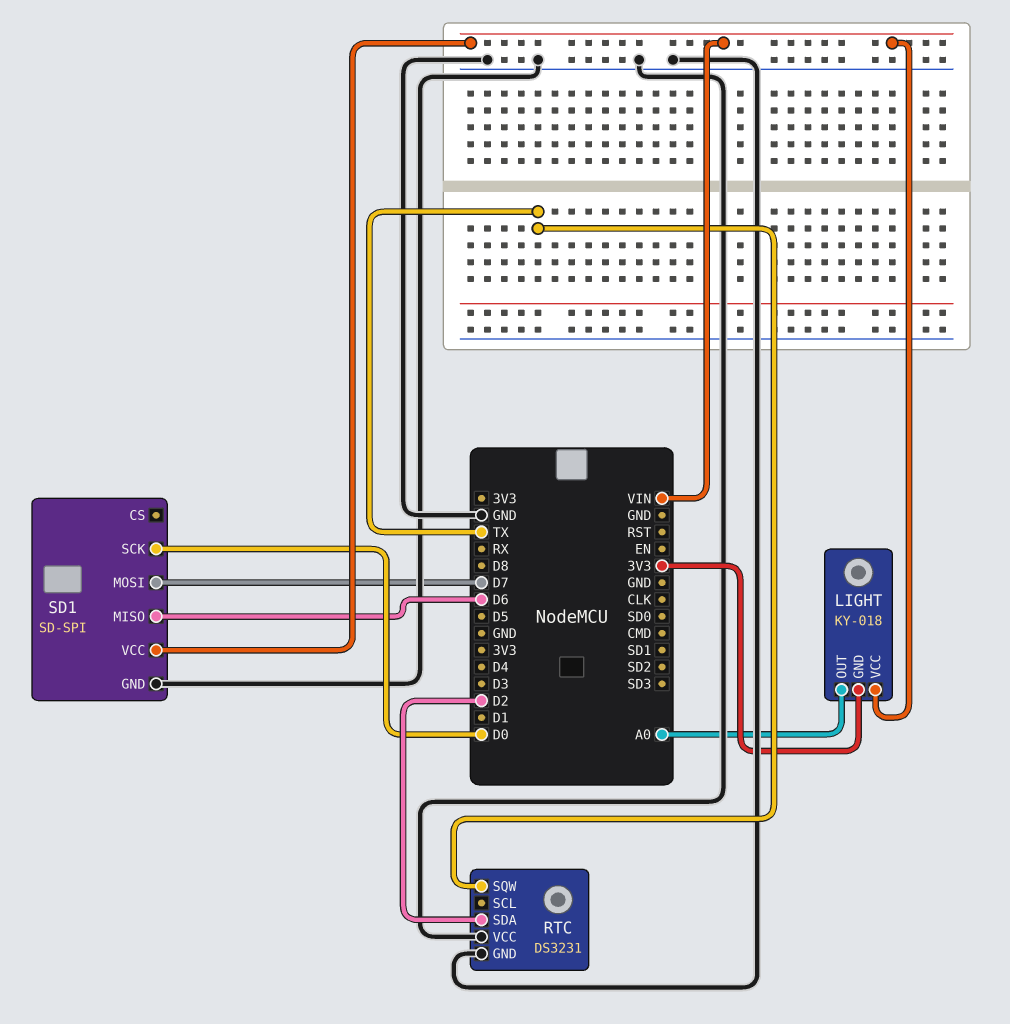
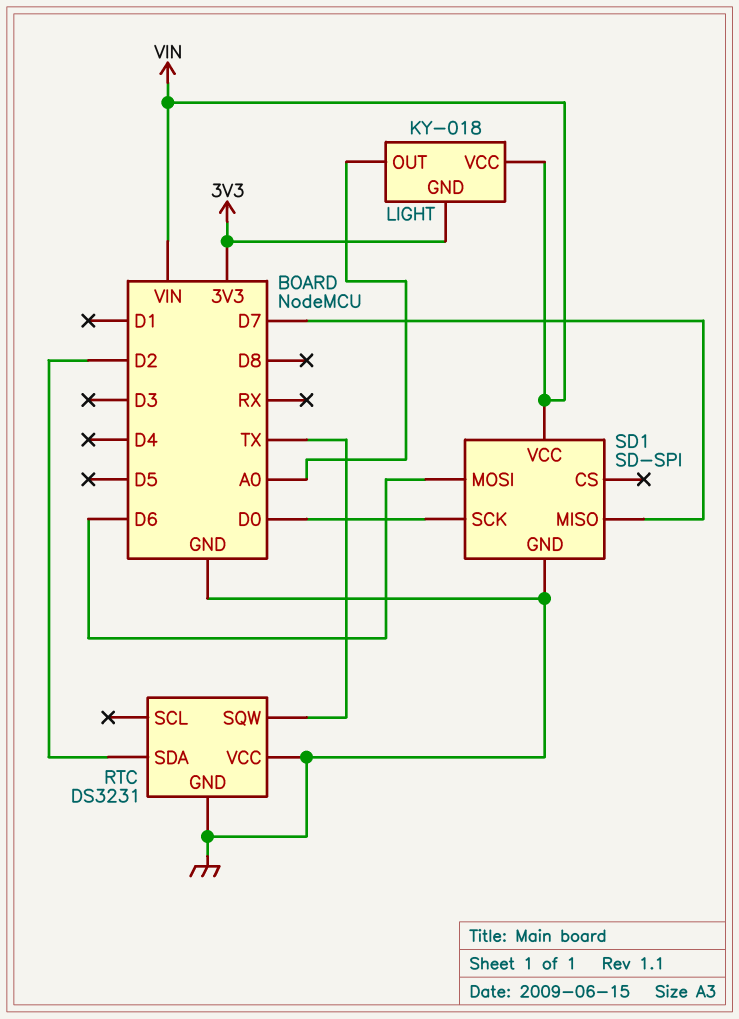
SD1 pin MISO: D6 -> D7
SD1 pin MOSI: D7 -> D6

